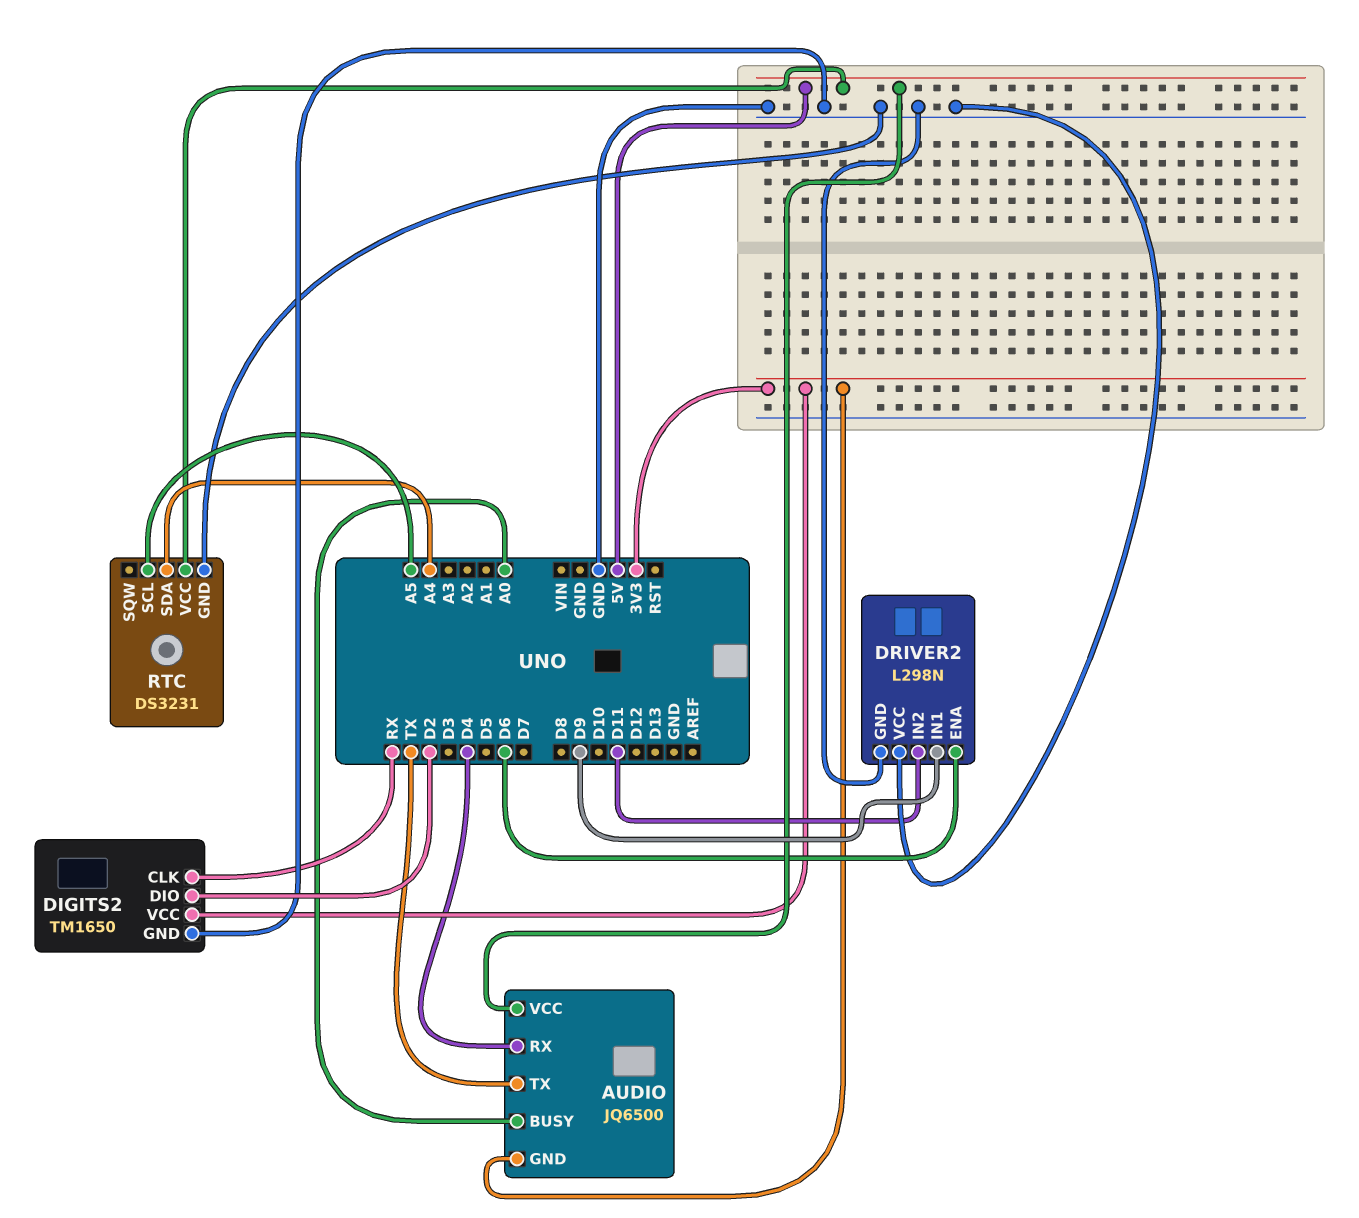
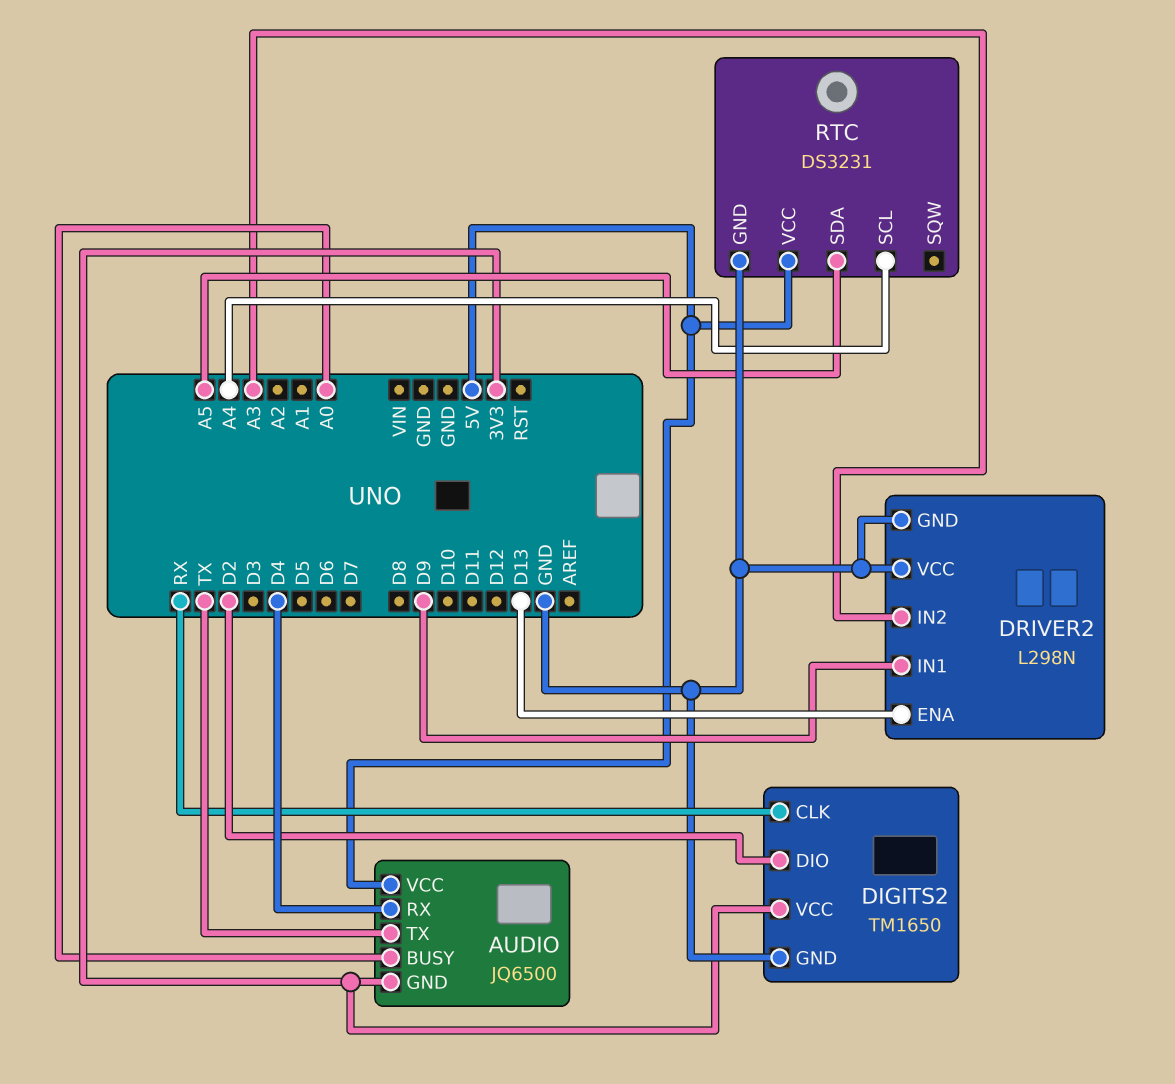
DRIVER2 pin ENA: D6 -> D13
DRIVER2 pin IN2: D11 -> A3
RTC pin SCL: A5 -> A4
RTC pin SDA: A4 -> A5

